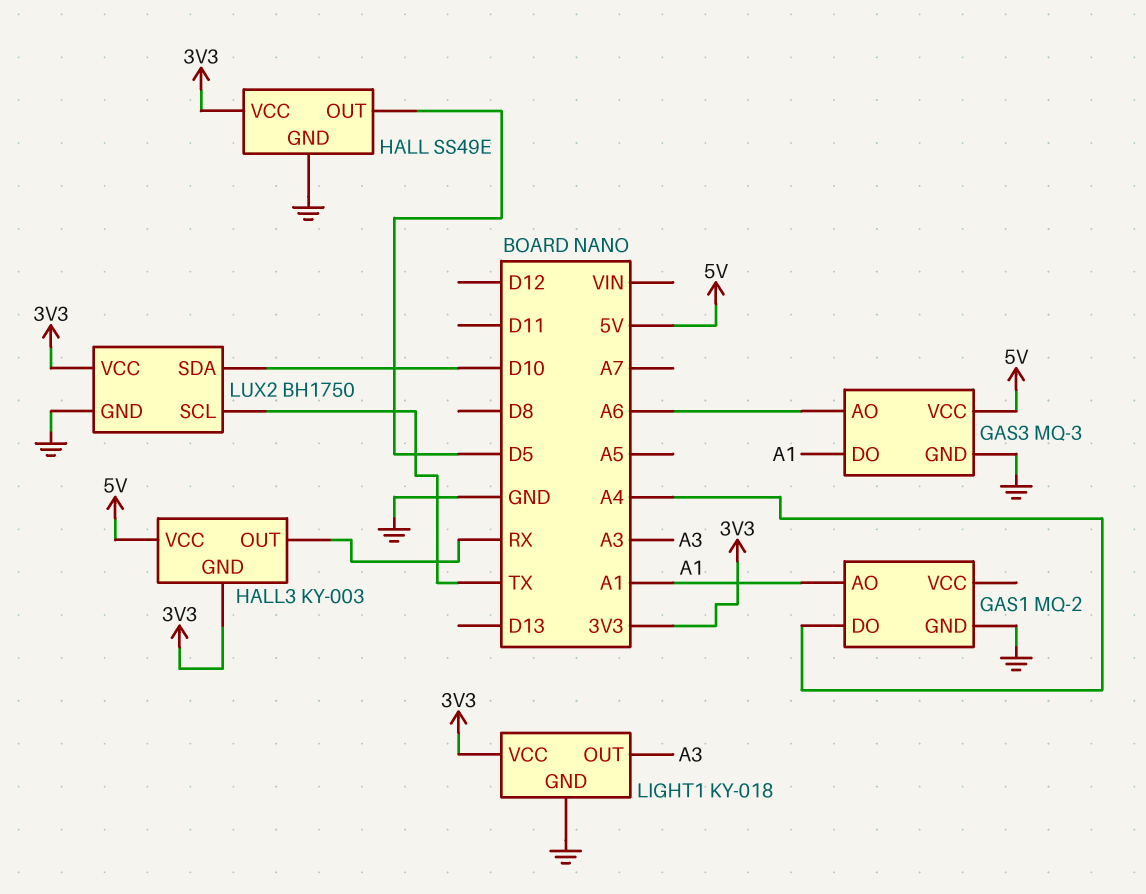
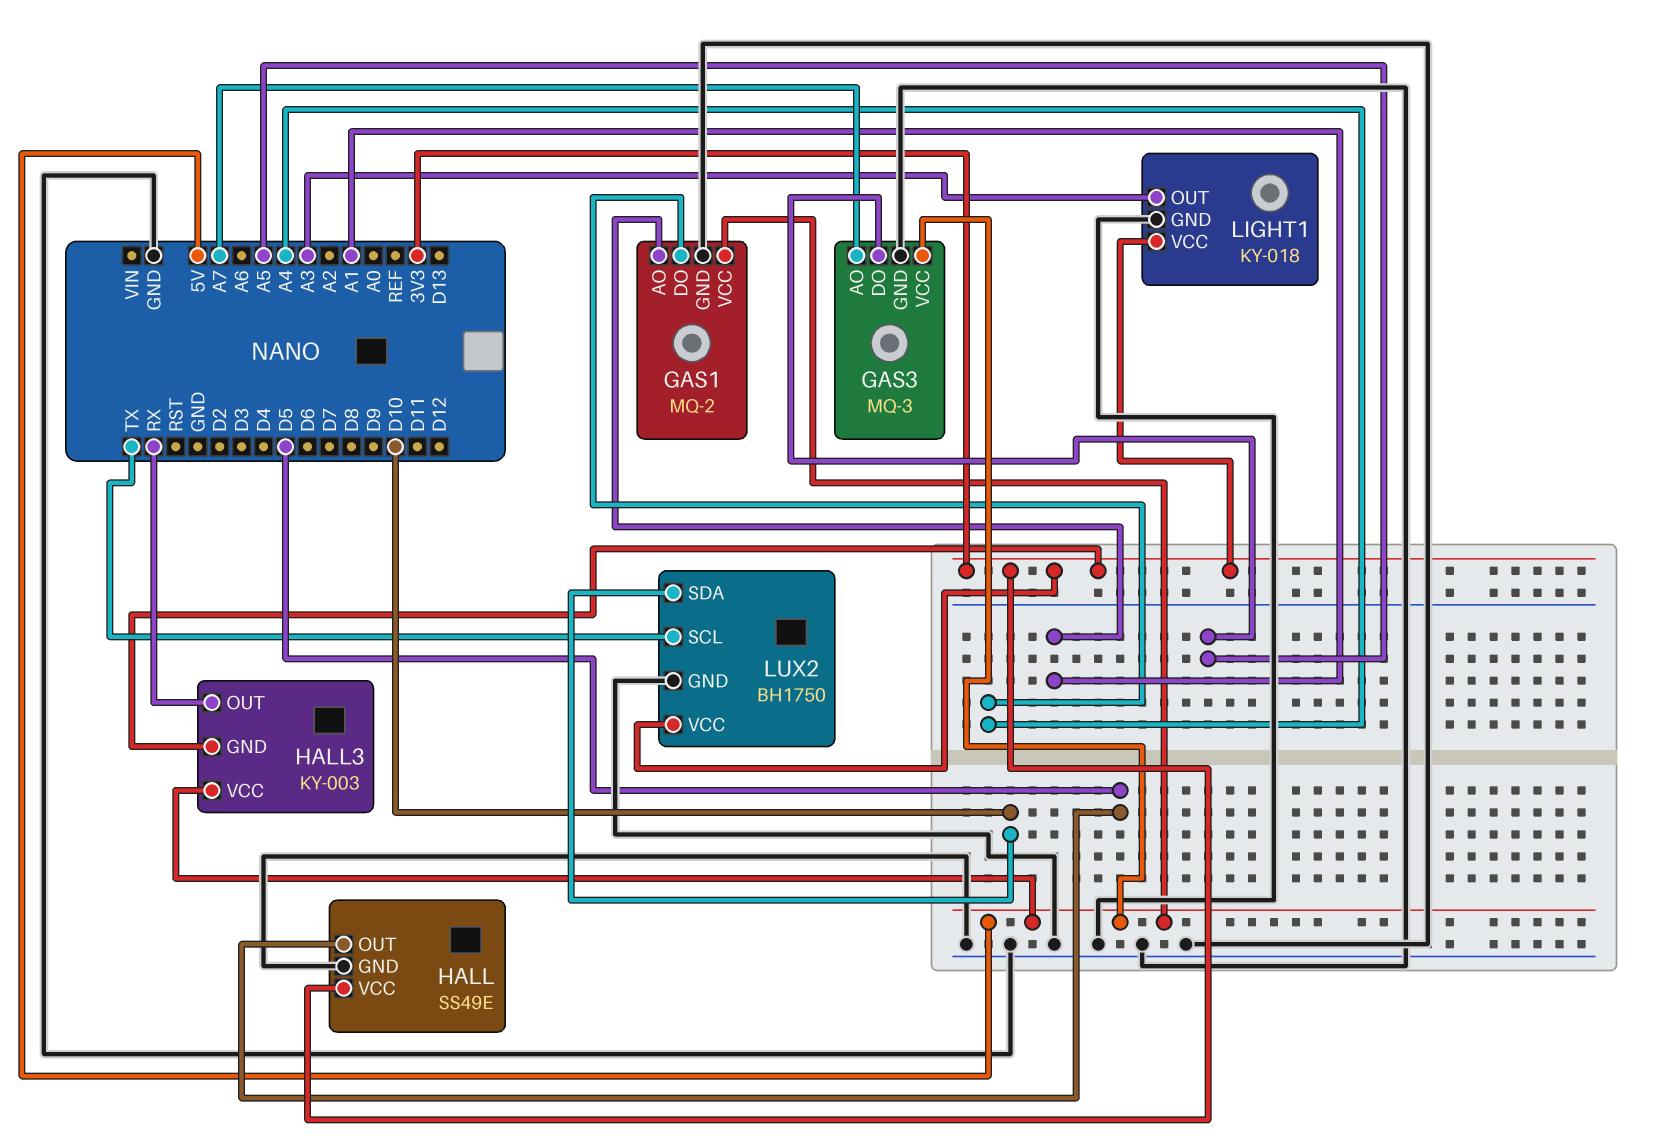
GAS1 pin VCC: none -> 5V
GAS3 pin AO: A6 -> A7
GAS3 pin DO: A1 -> A5

